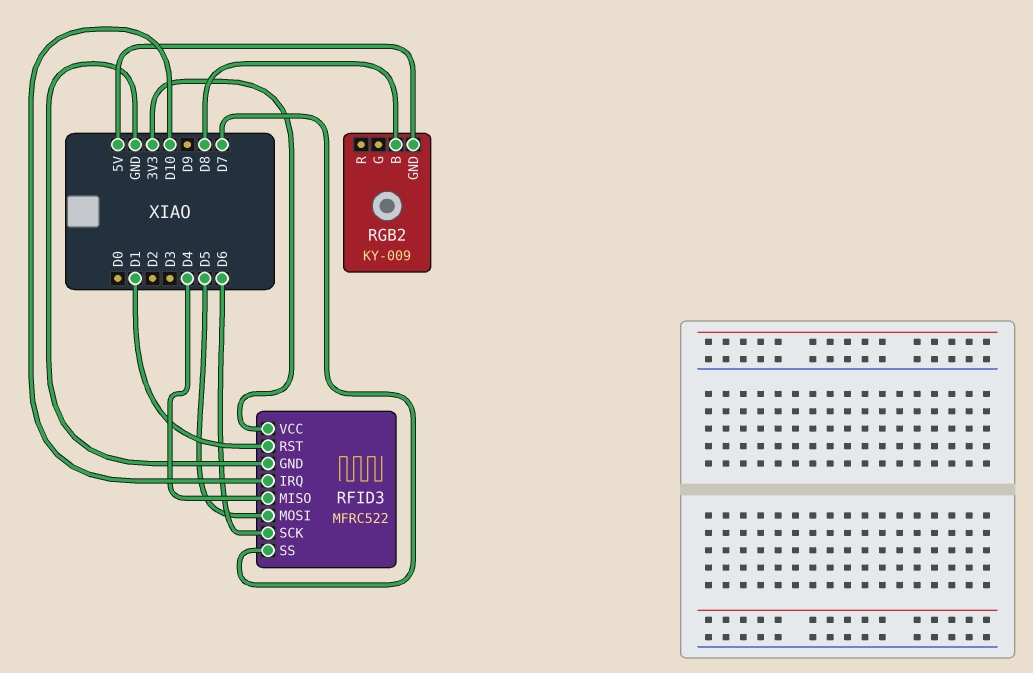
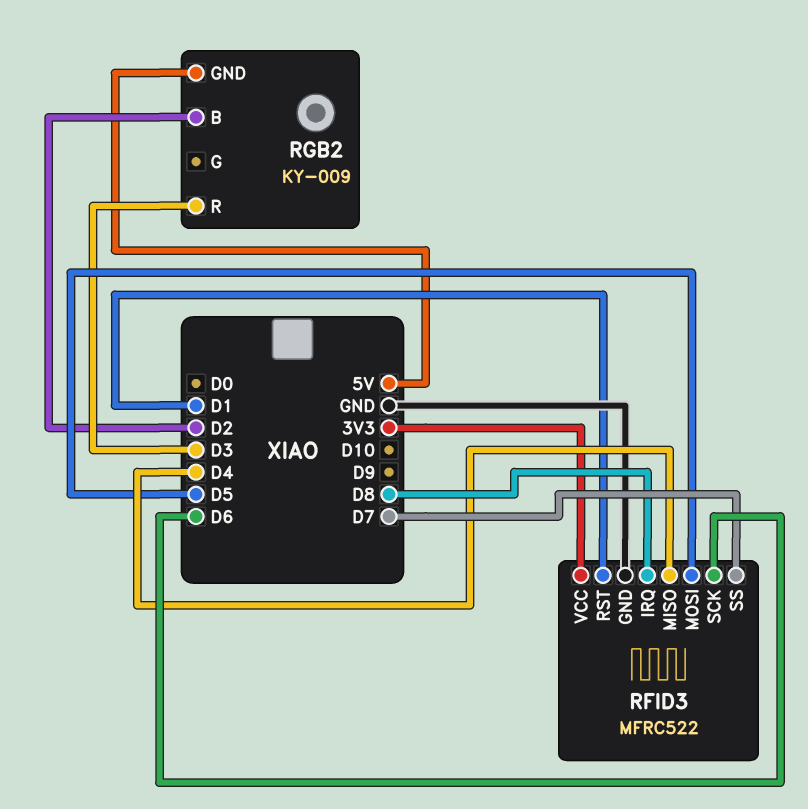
RFID3 pin IRQ: D10 -> D8
RGB2 pin B: D8 -> D2
RGB2 pin R: none -> D3

